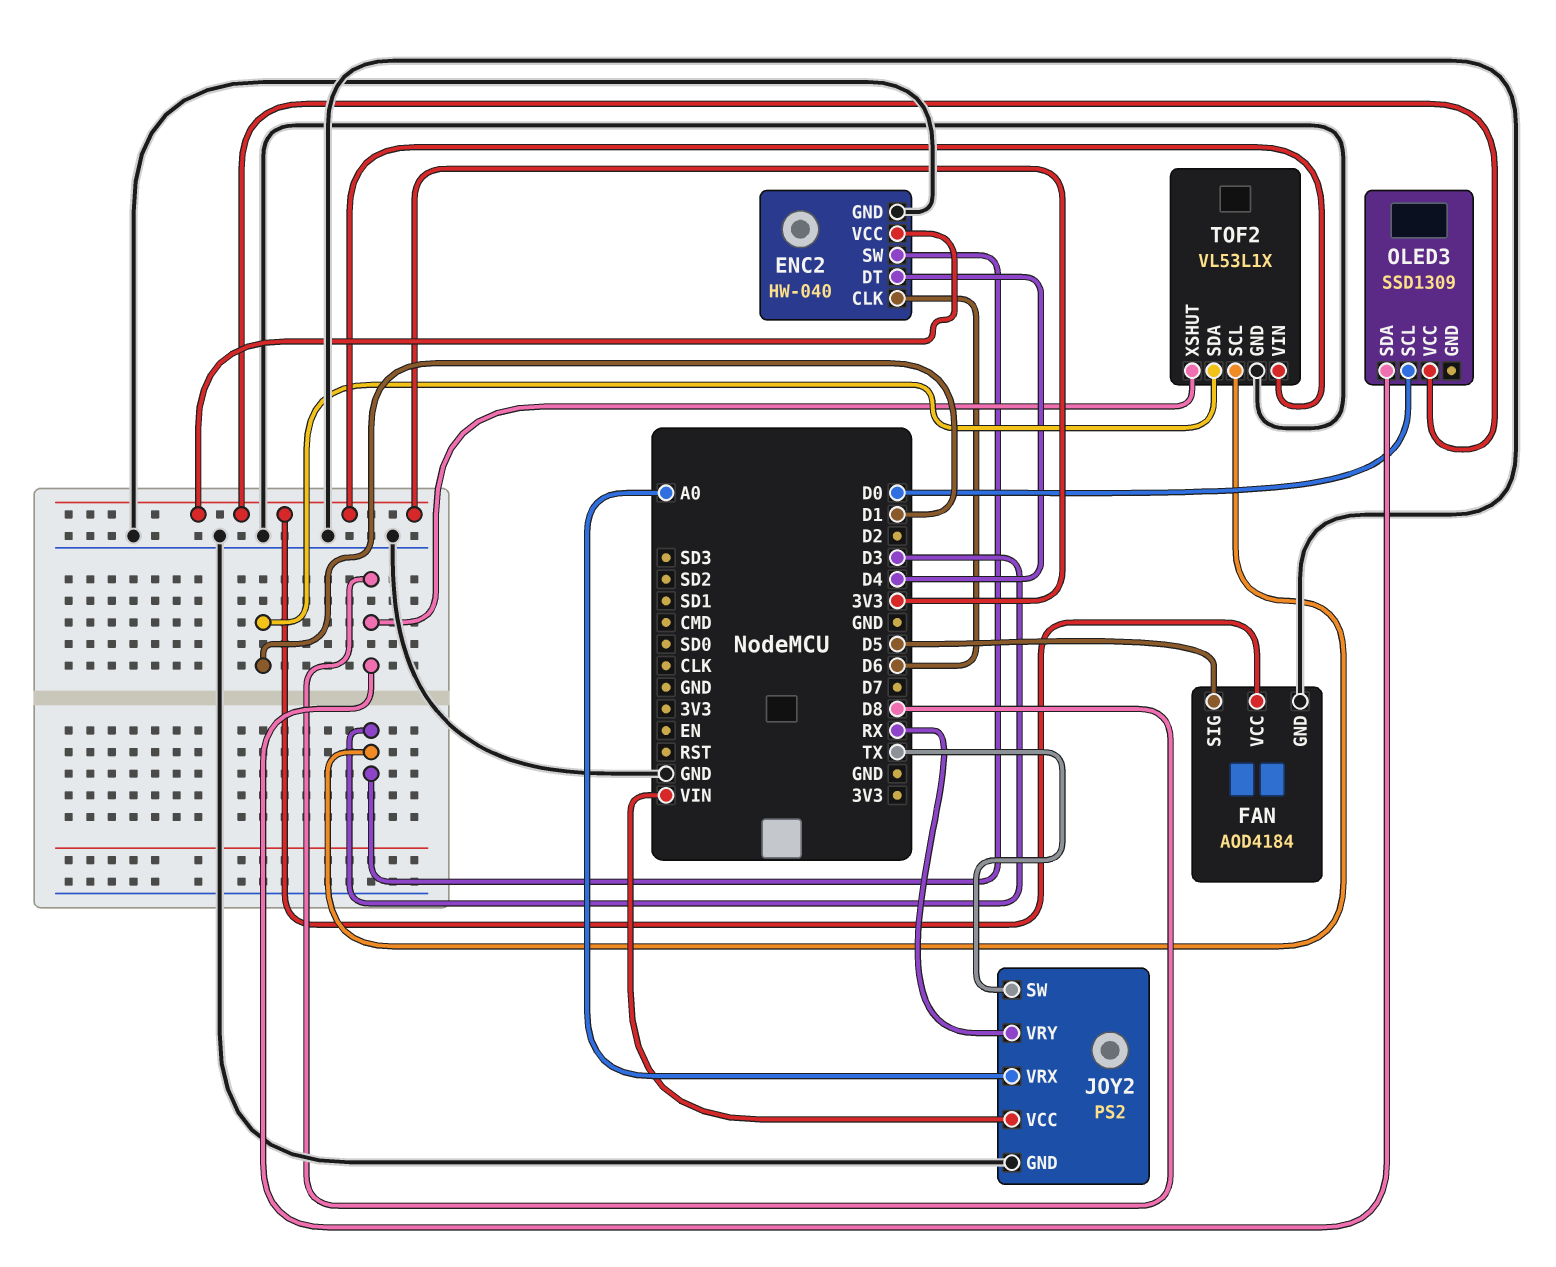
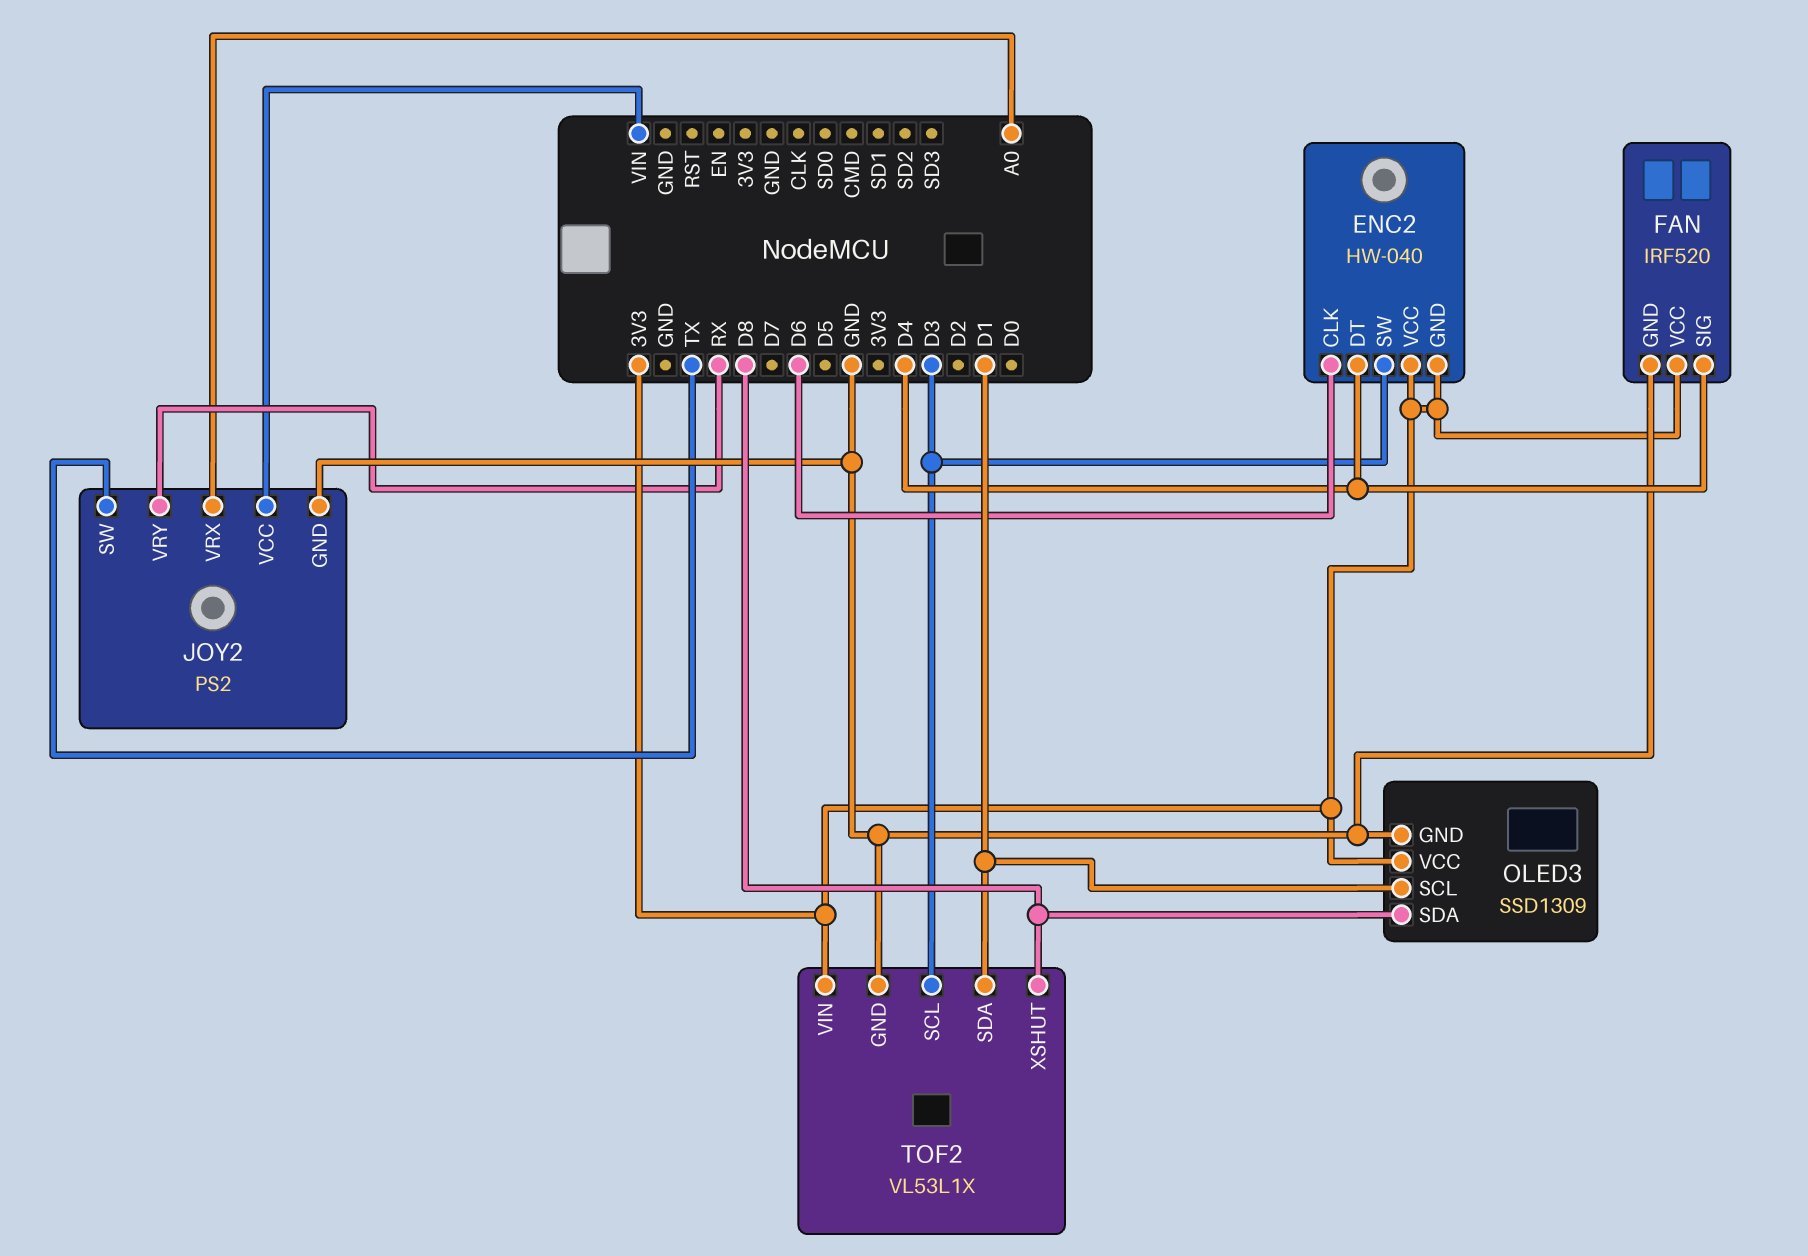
ENC2 pin GND: GND -> 3V3
FAN: AOD4184 -> IRF520
FAN pin SIG: D5 -> D4
OLED3 pin GND: none -> GND
OLED3 pin SCL: D0 -> D1

